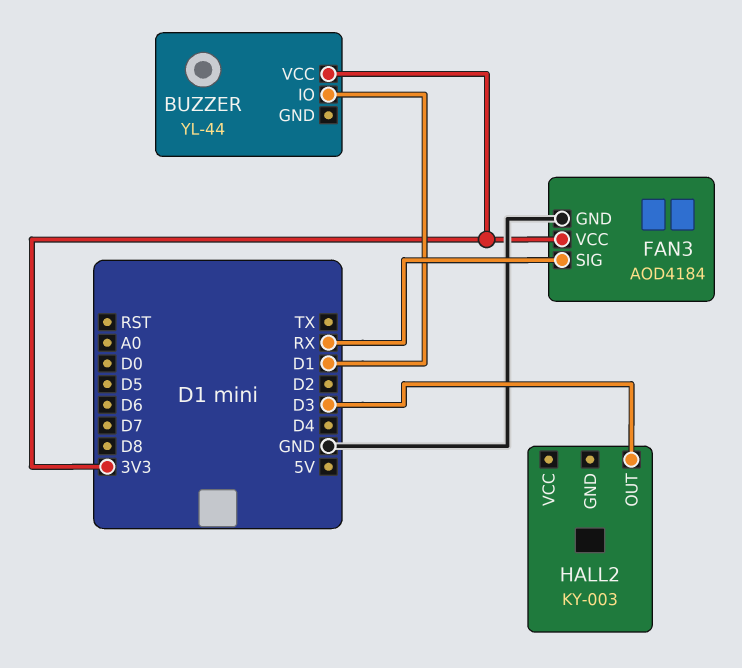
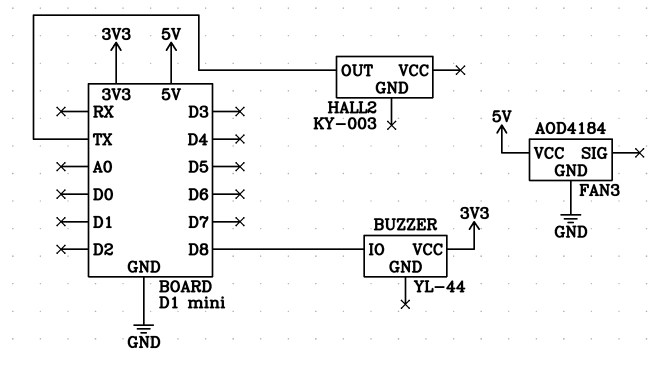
BUZZER pin IO: D1 -> D8
FAN3 pin SIG: RX -> none
FAN3 pin VCC: 3V3 -> 5V
HALL2 pin OUT: D3 -> TX

